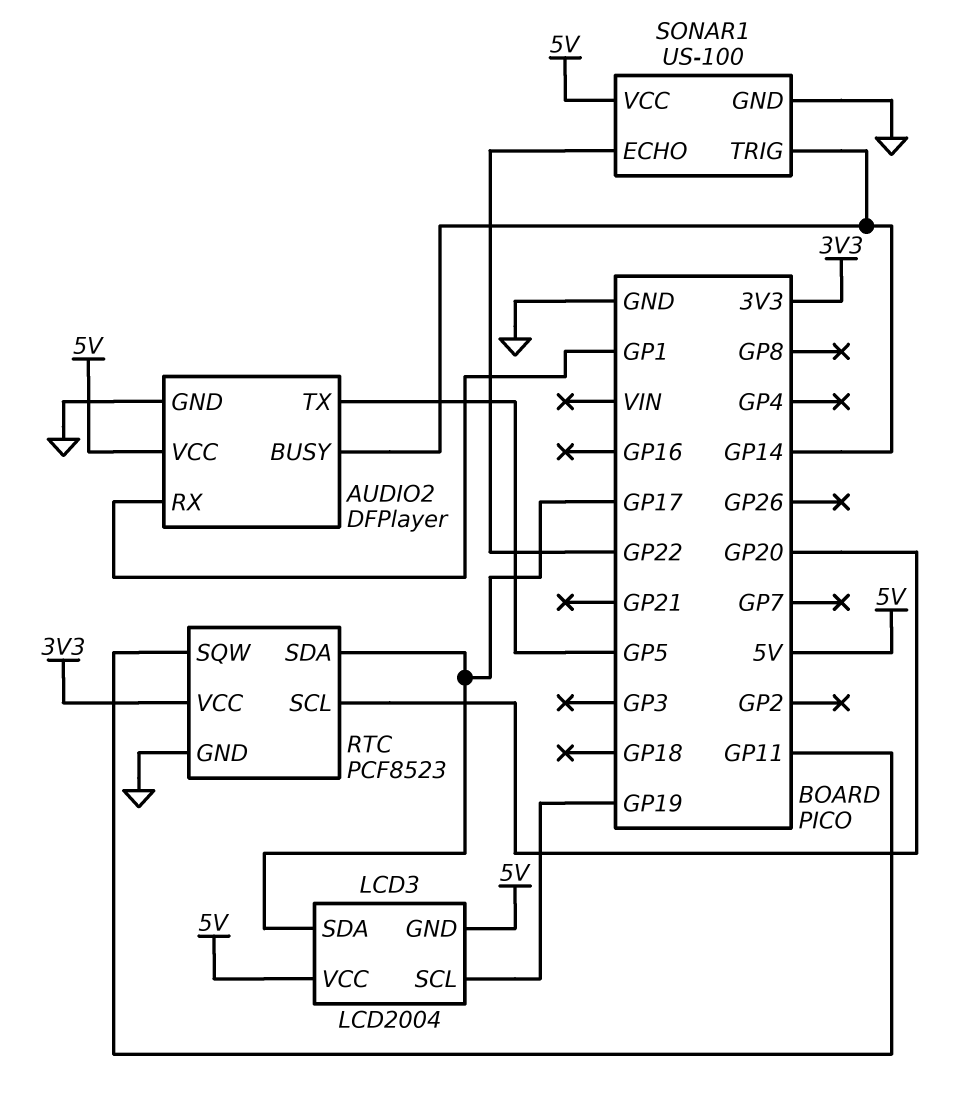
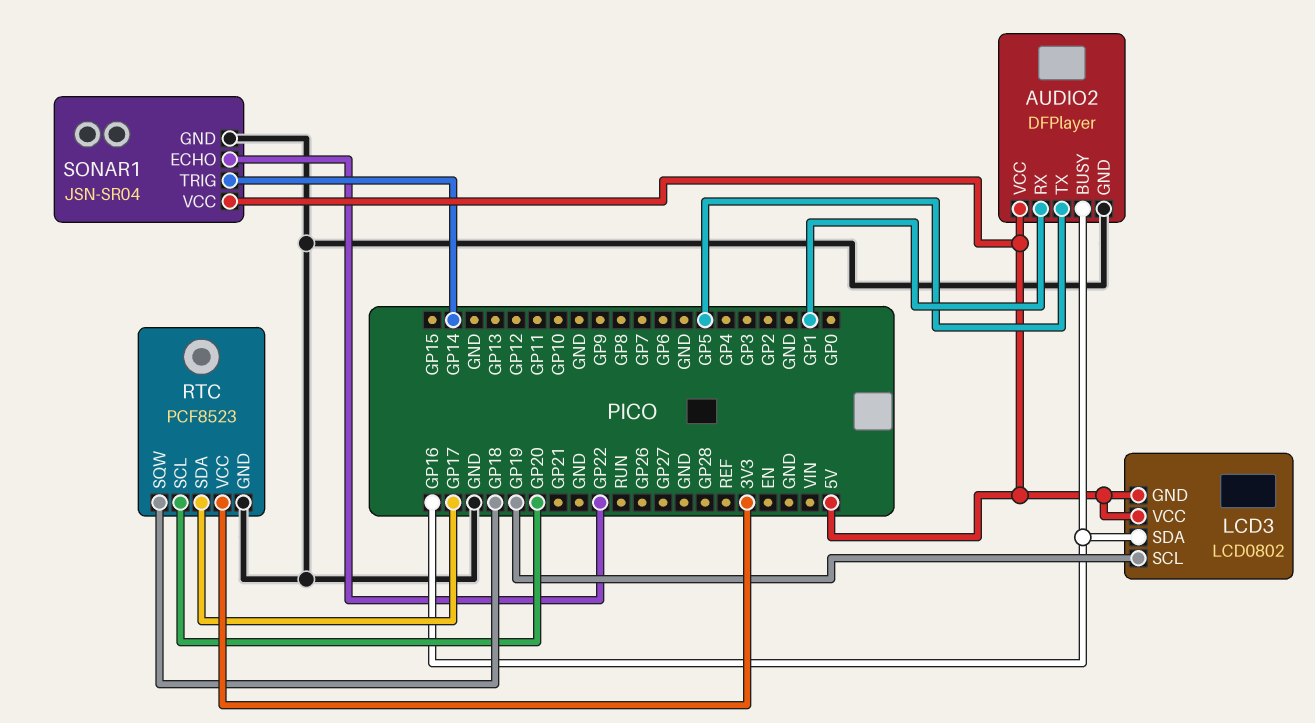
AUDIO2 pin BUSY: GP14 -> GP16
LCD3: LCD2004 -> LCD0802
LCD3 pin SDA: GP17 -> GP16
RTC pin SQW: GP11 -> GP18
SONAR1: US-100 -> JSN-SR04

